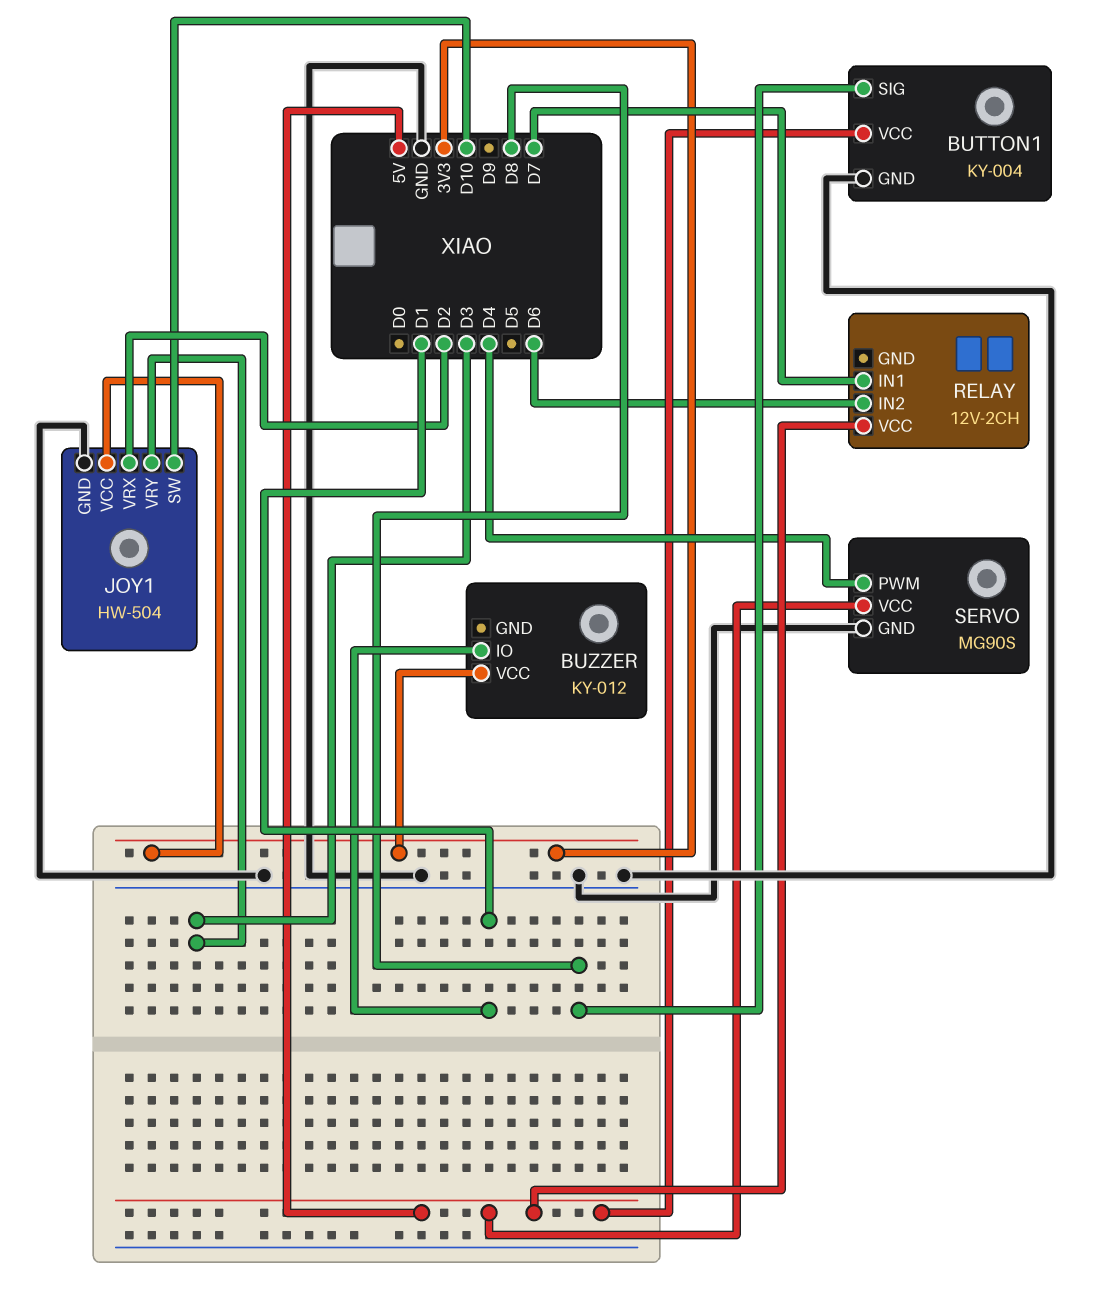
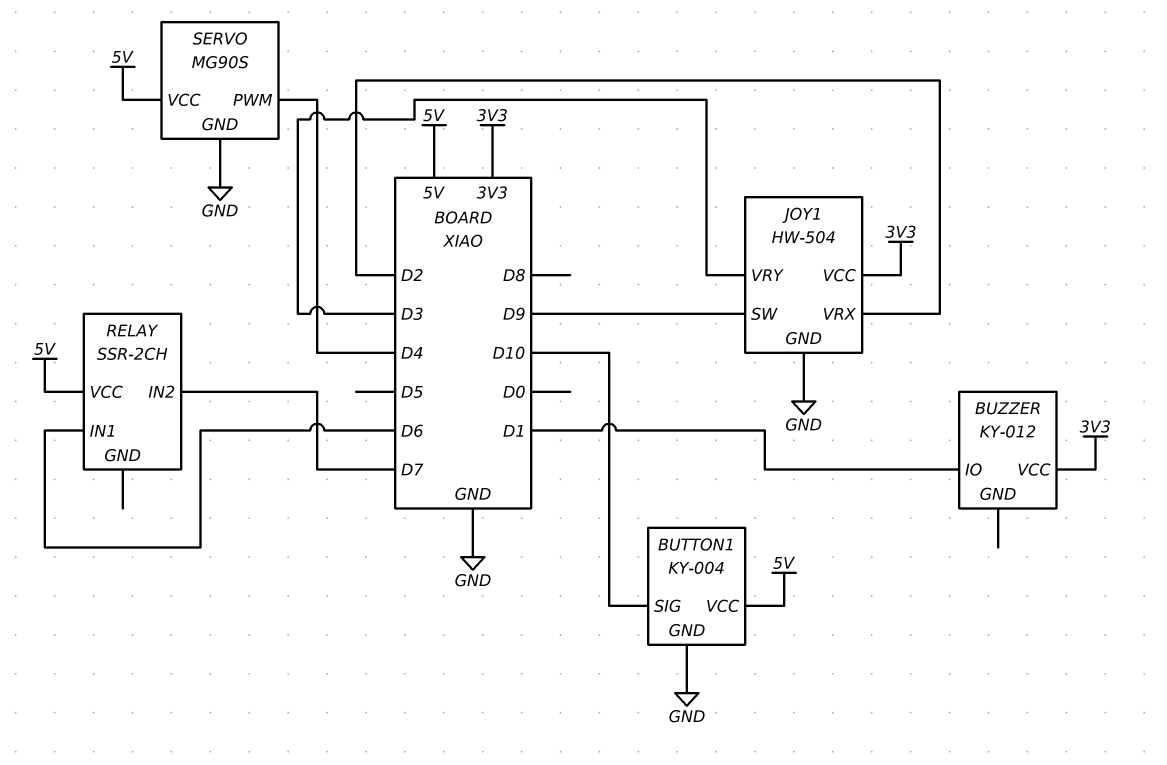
BUTTON1 pin SIG: D8 -> D10
JOY1 pin SW: D10 -> D9
RELAY: 12V-2CH -> SSR-2CH
RELAY pin IN1: D7 -> D6
RELAY pin IN2: D6 -> D7

